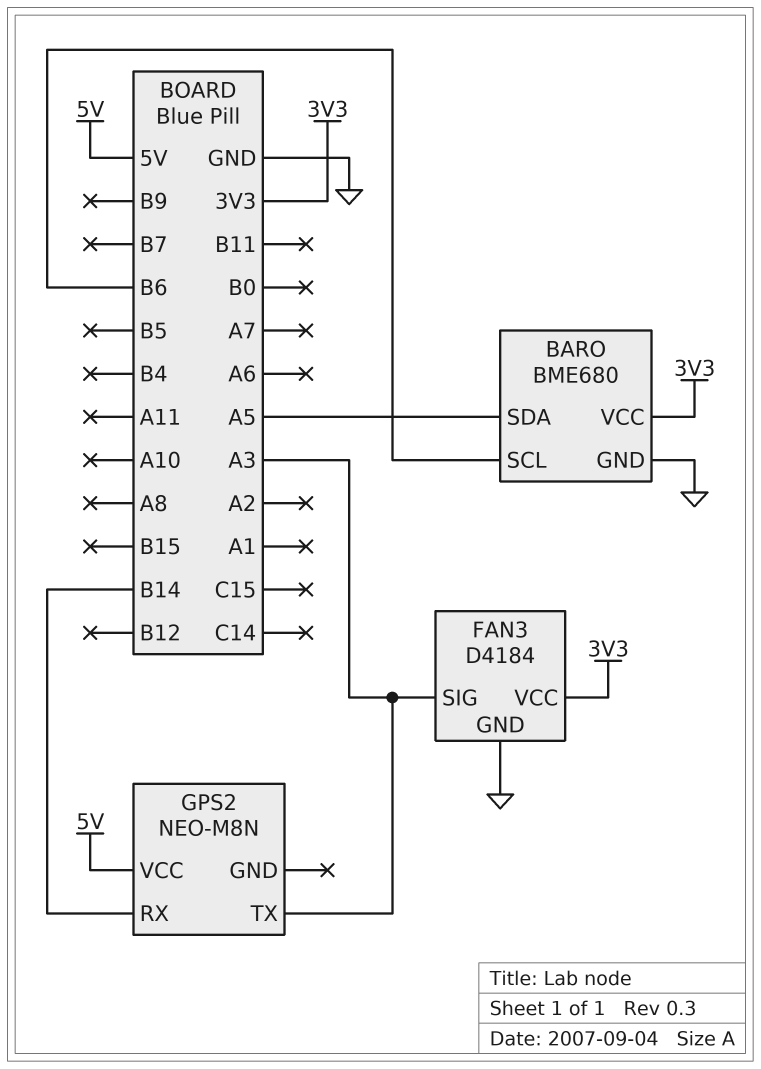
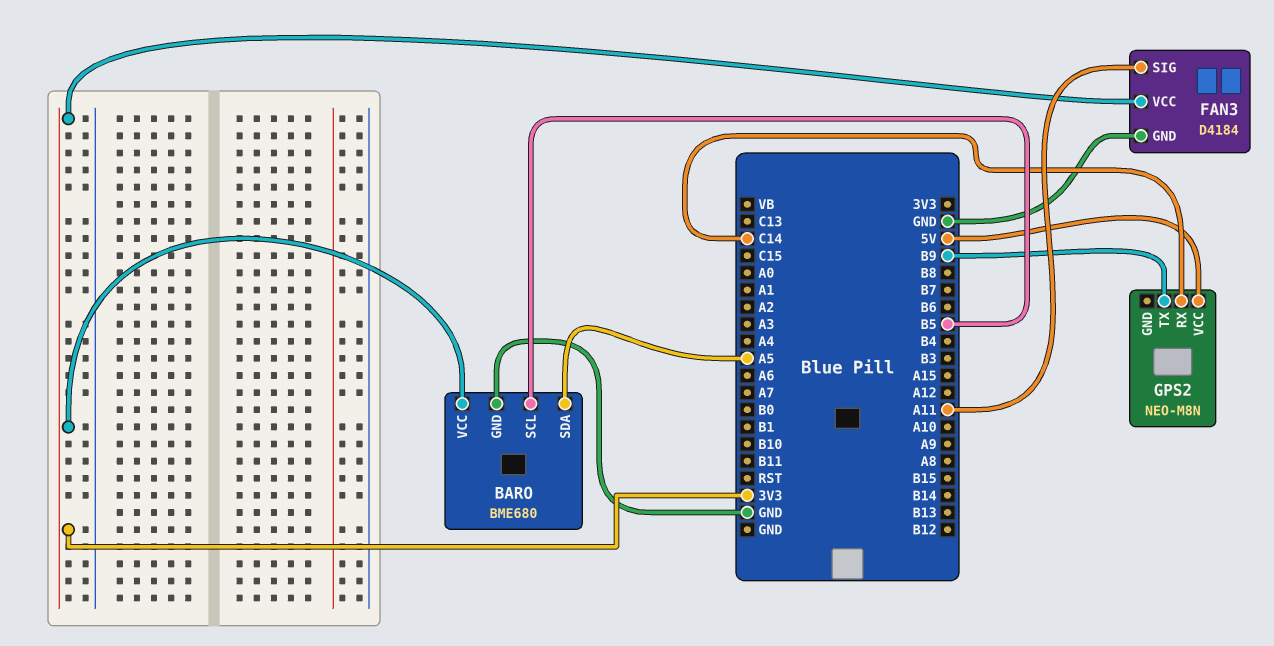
BARO pin SCL: B6 -> B5
FAN3 pin SIG: A3 -> A11
GPS2 pin RX: B14 -> C14
GPS2 pin TX: A3 -> B9

